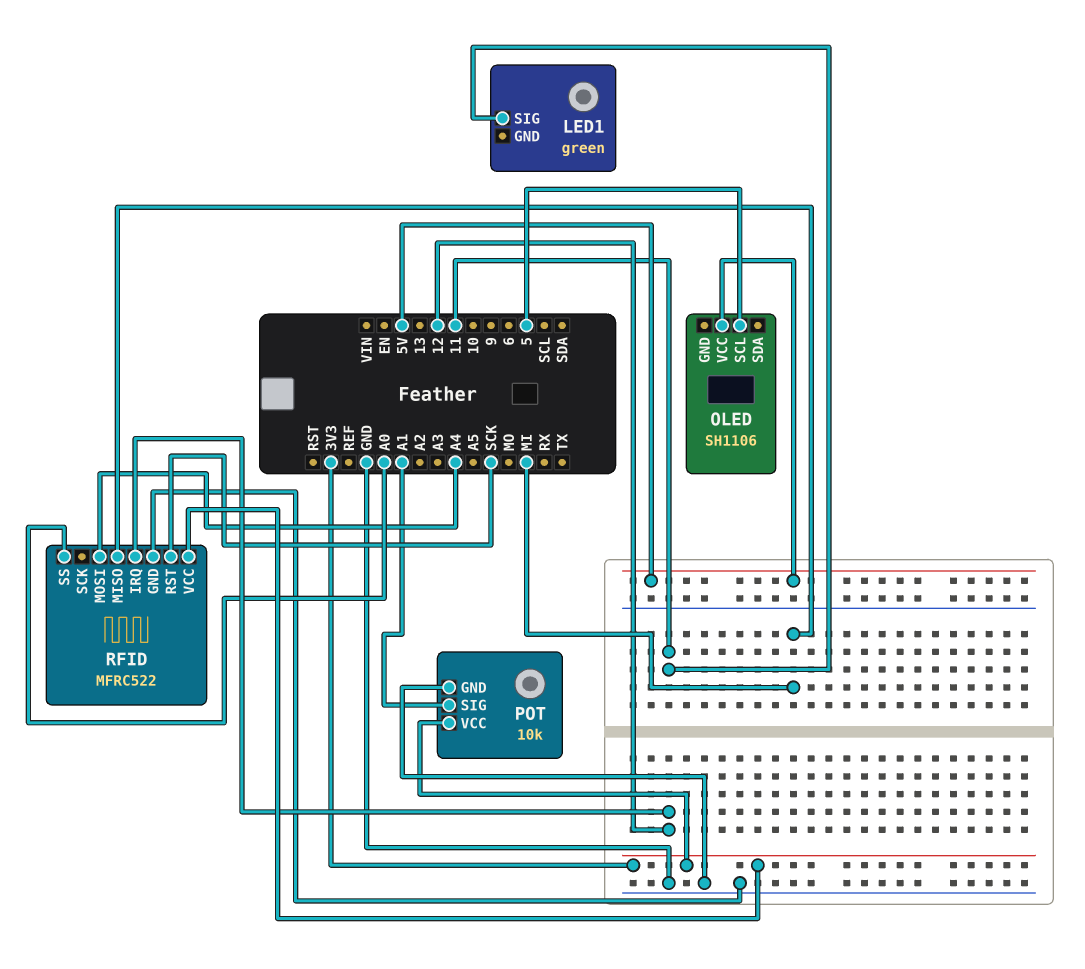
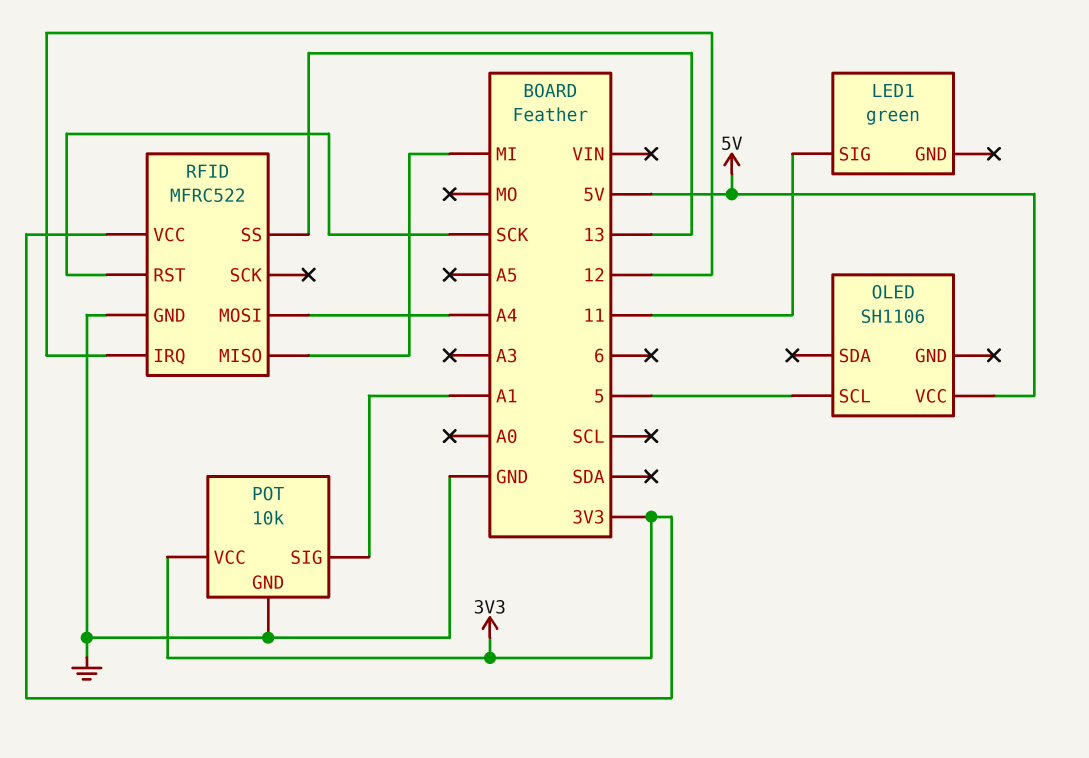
RFID pin SS: A0 -> 13

